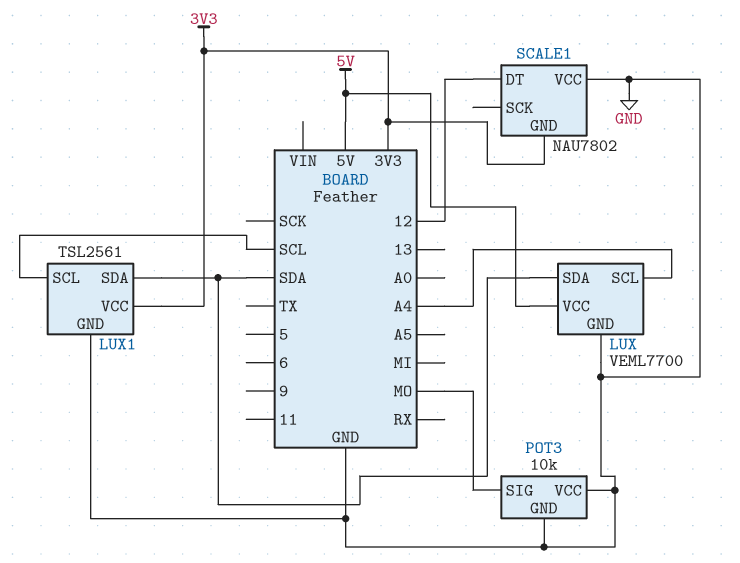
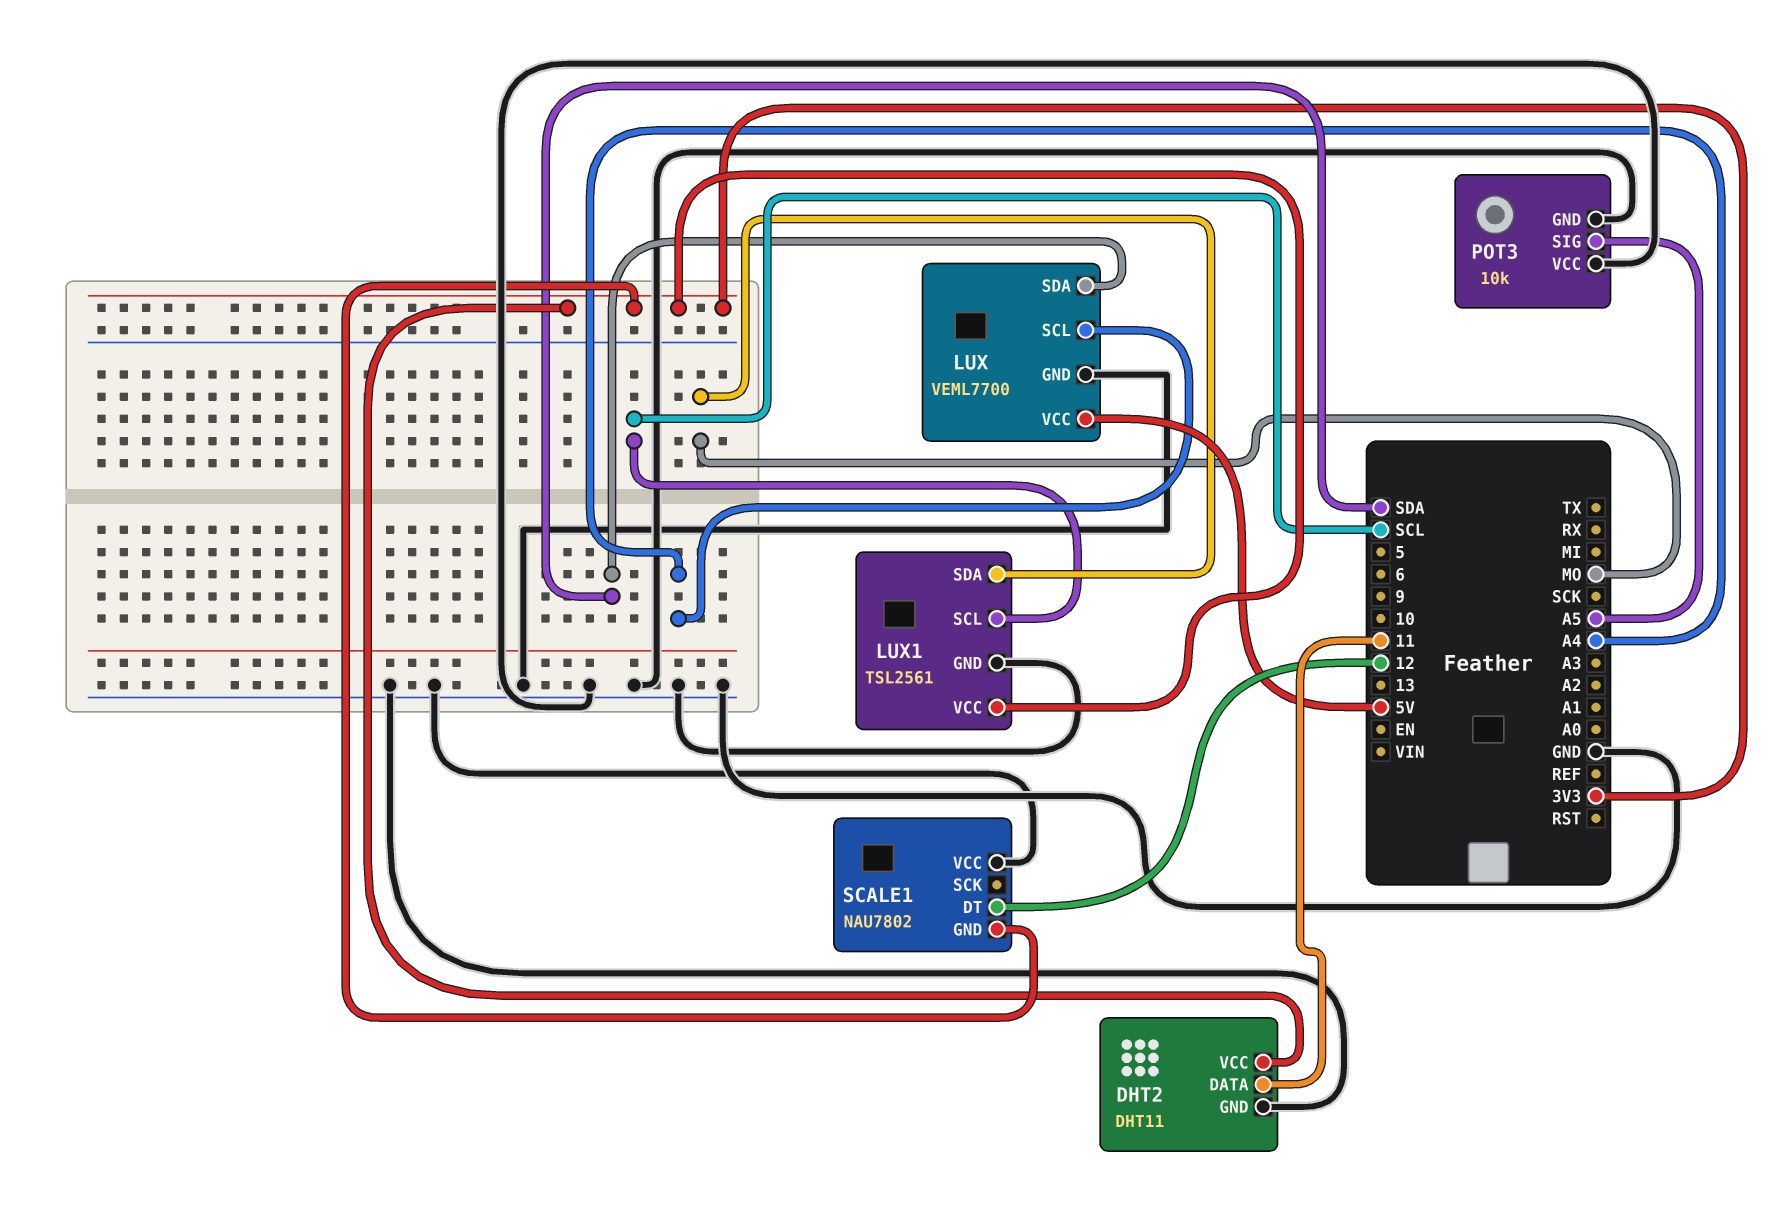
DHT2: none -> DHT11
DHT2 pin DATA: none -> 11
DHT2 pin GND: none -> GND
DHT2 pin VCC: none -> 3V3
LUX1 pin SDA: SDA -> MO
POT3 pin SIG: MO -> A5

